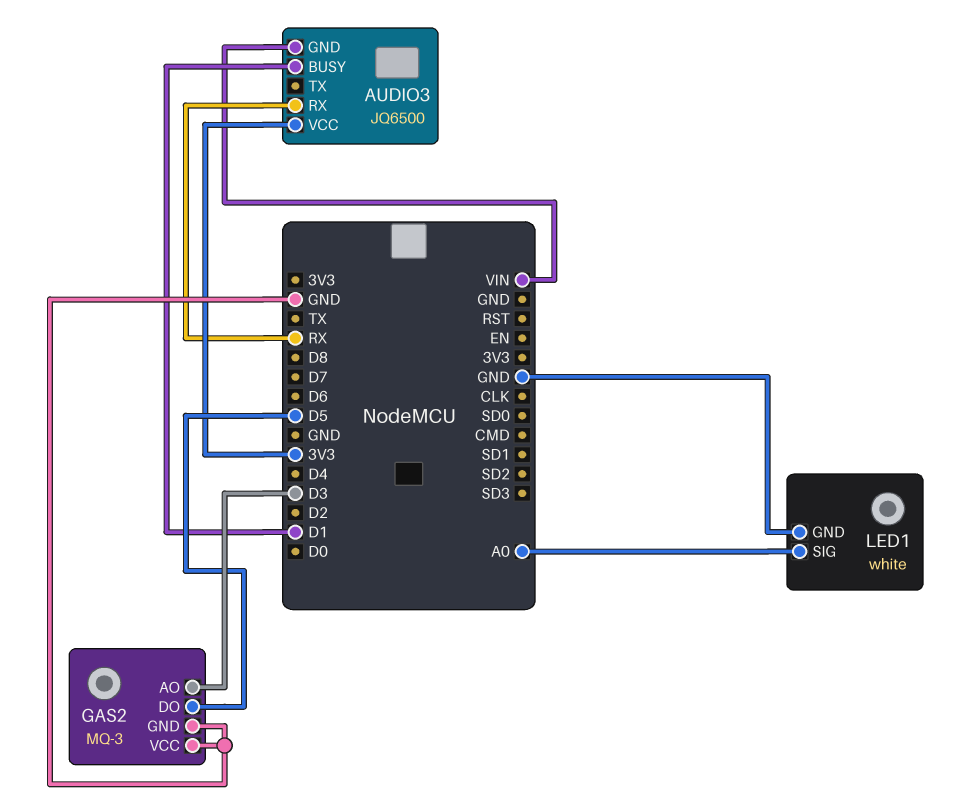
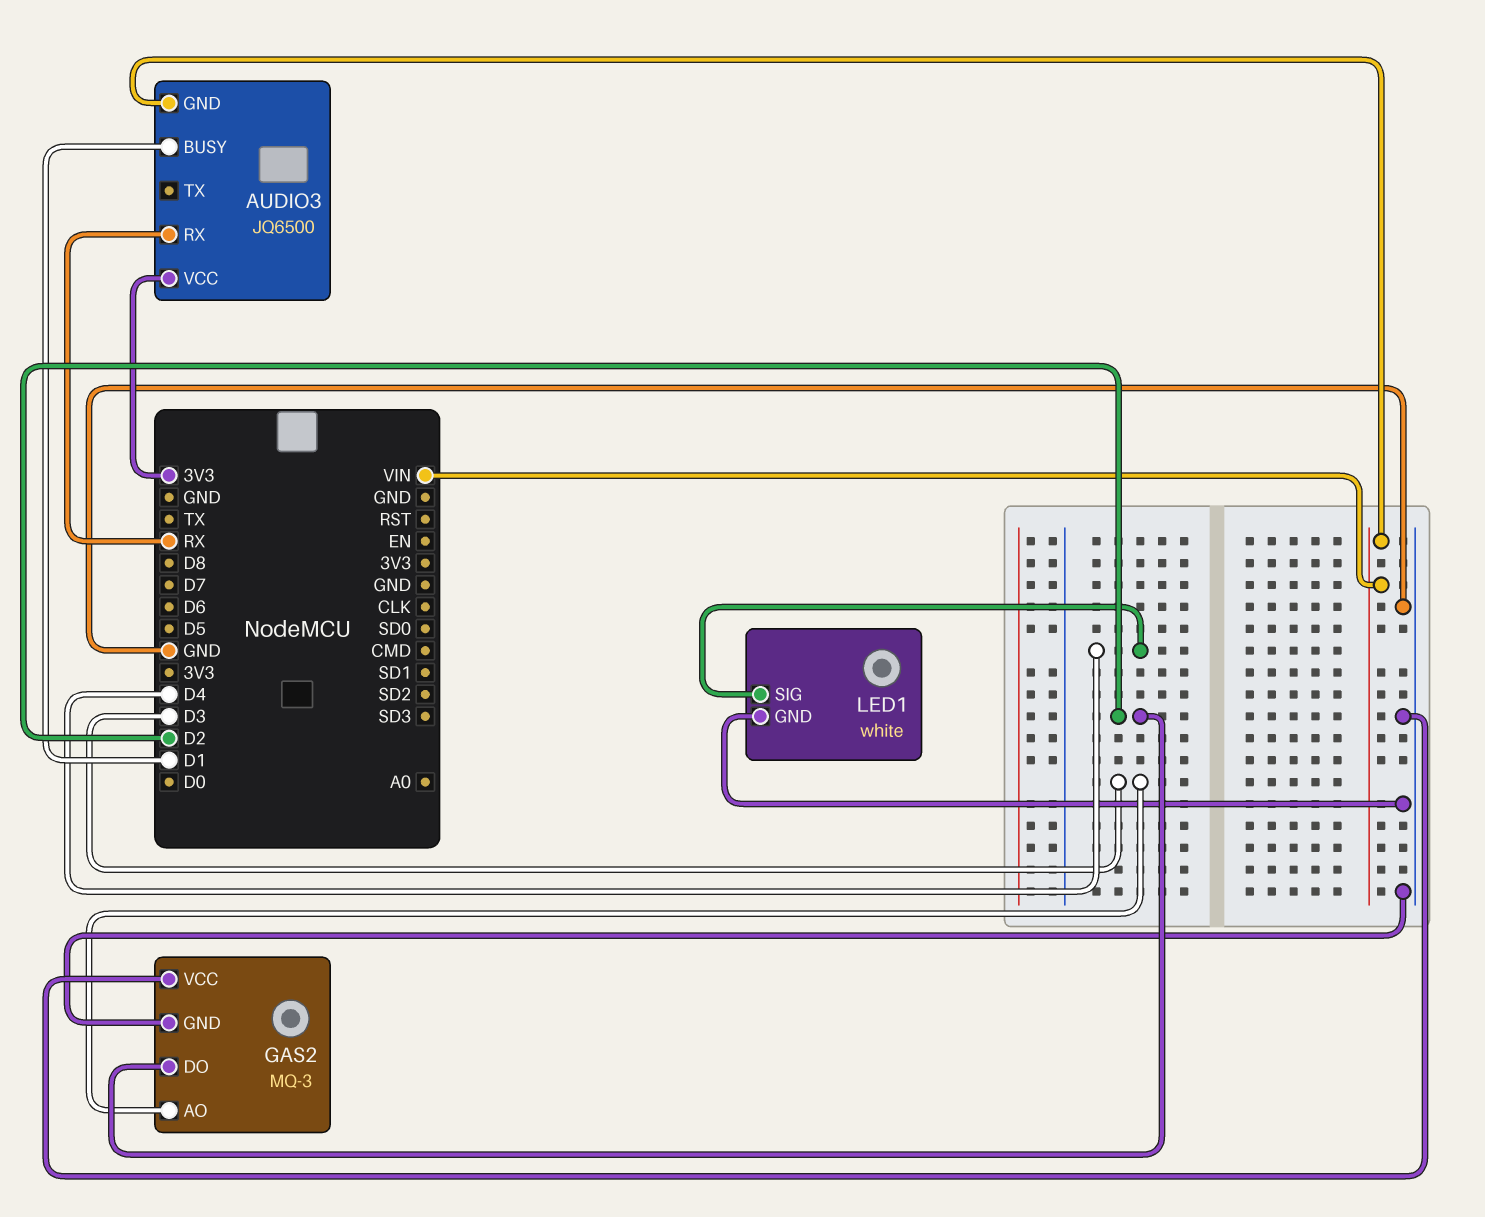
GAS2 pin DO: D5 -> D2
LED1 pin SIG: A0 -> D4

